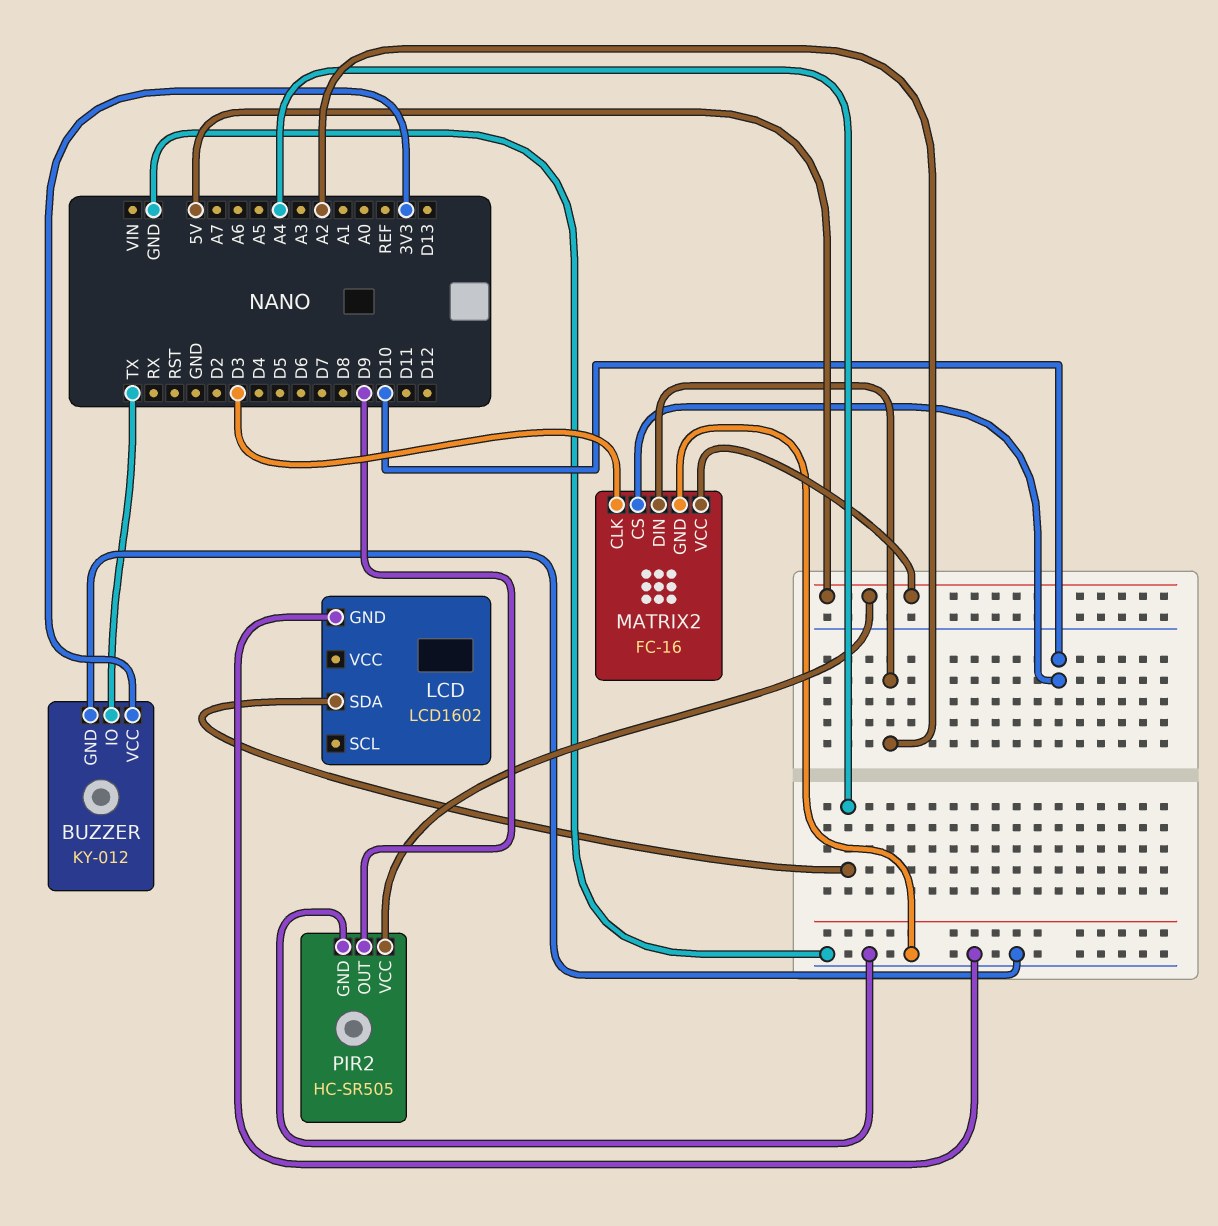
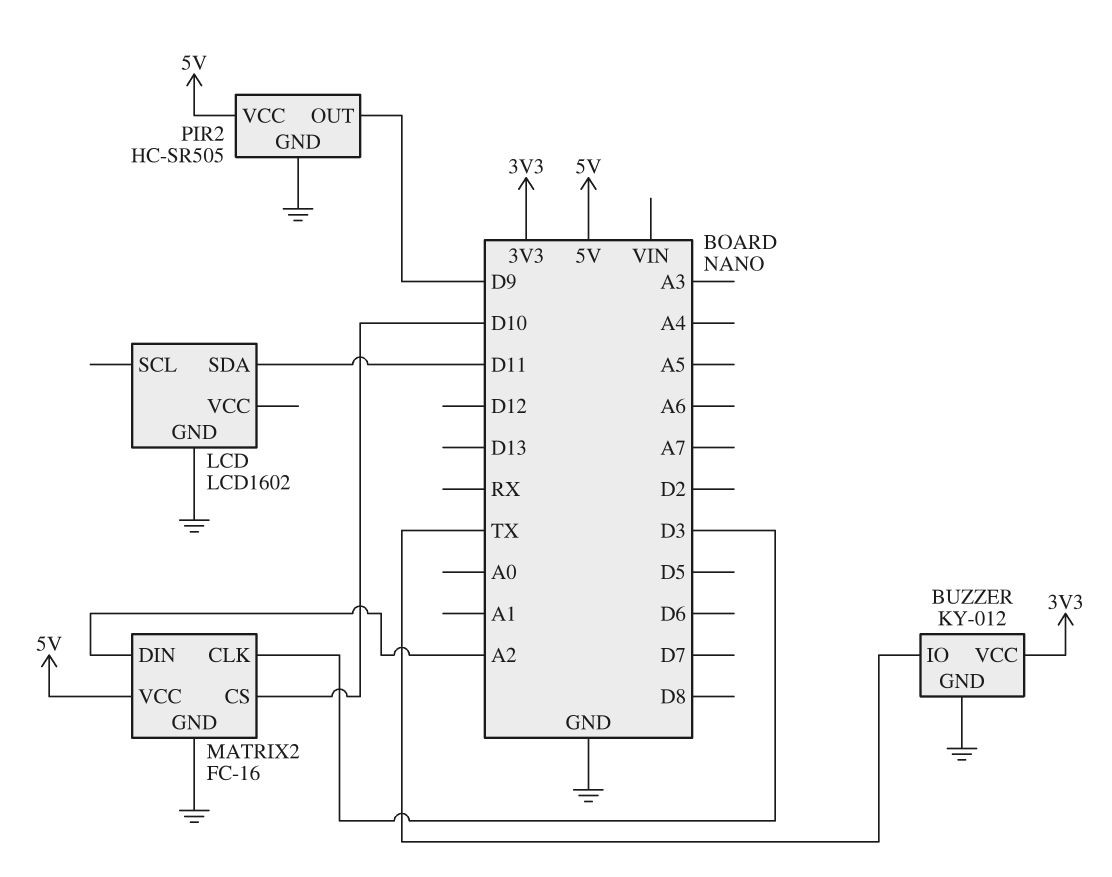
LCD pin SDA: A4 -> D11

